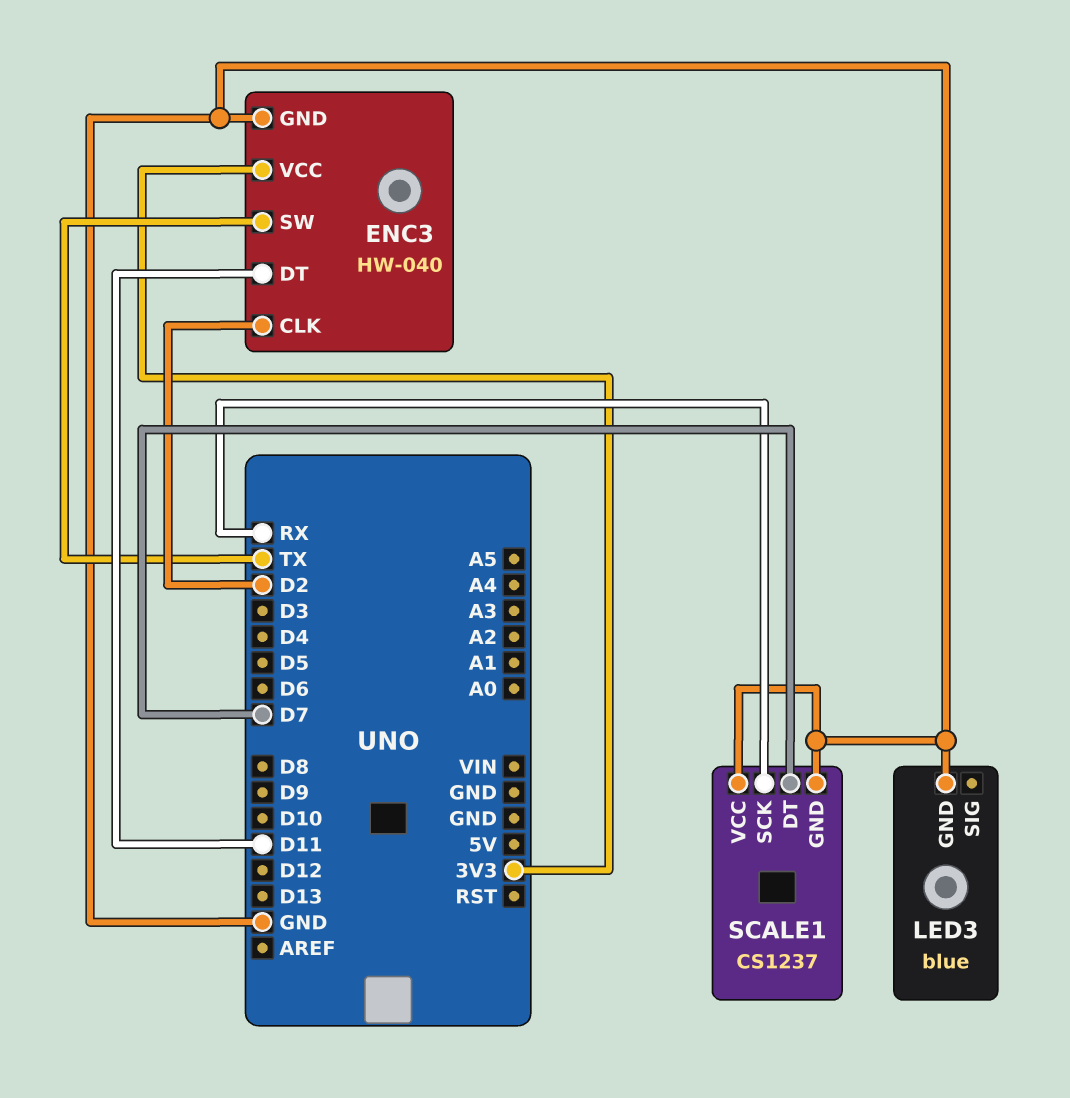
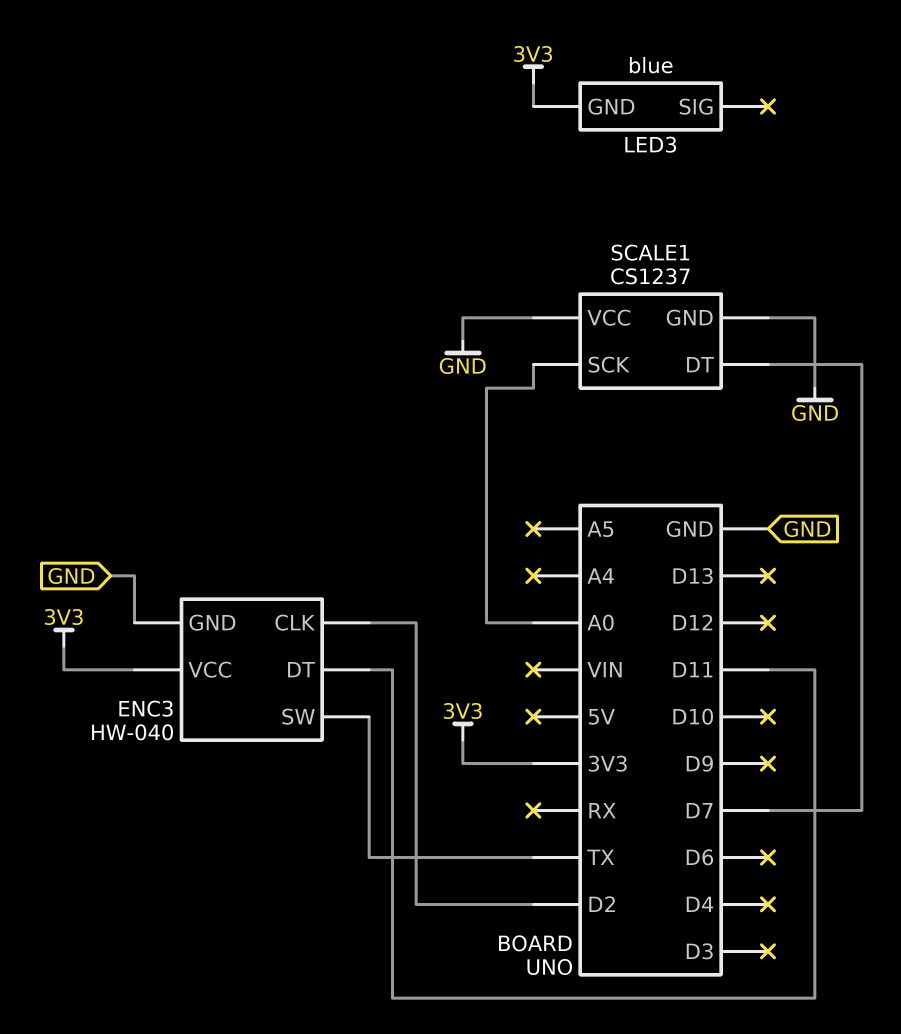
LED3 pin GND: GND -> 3V3
SCALE1 pin SCK: RX -> A0

